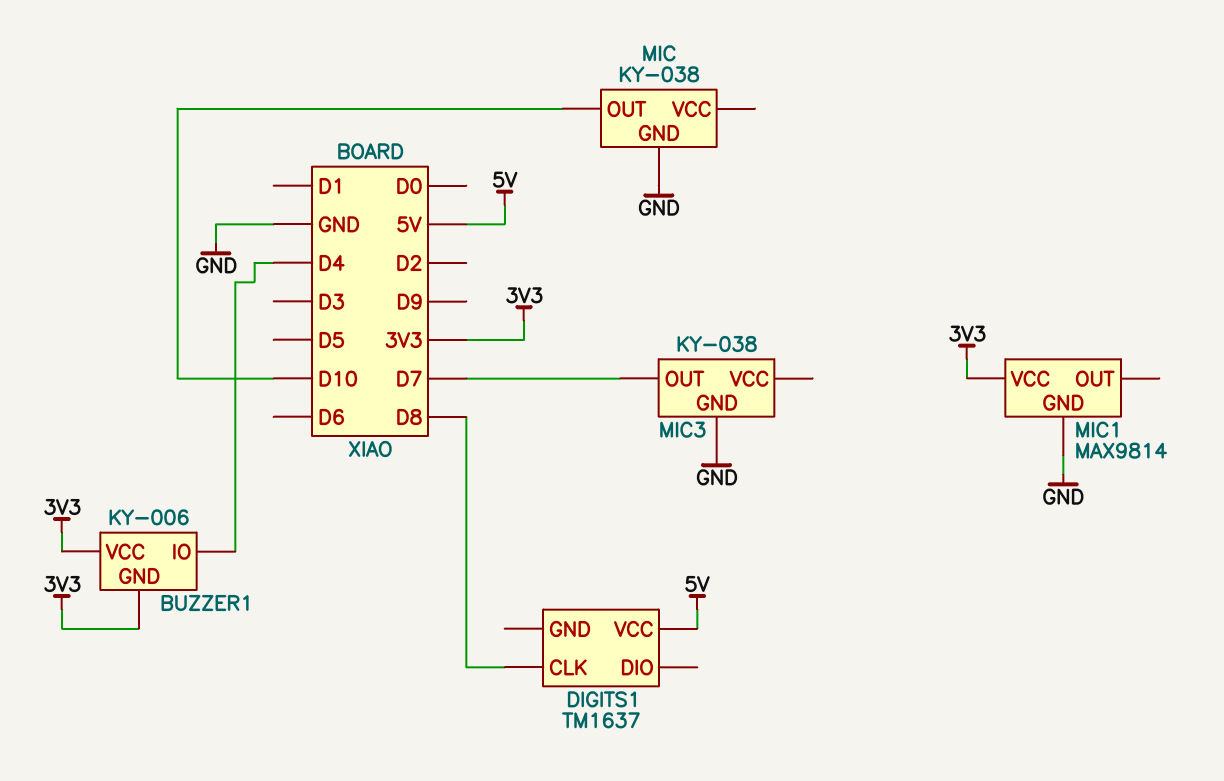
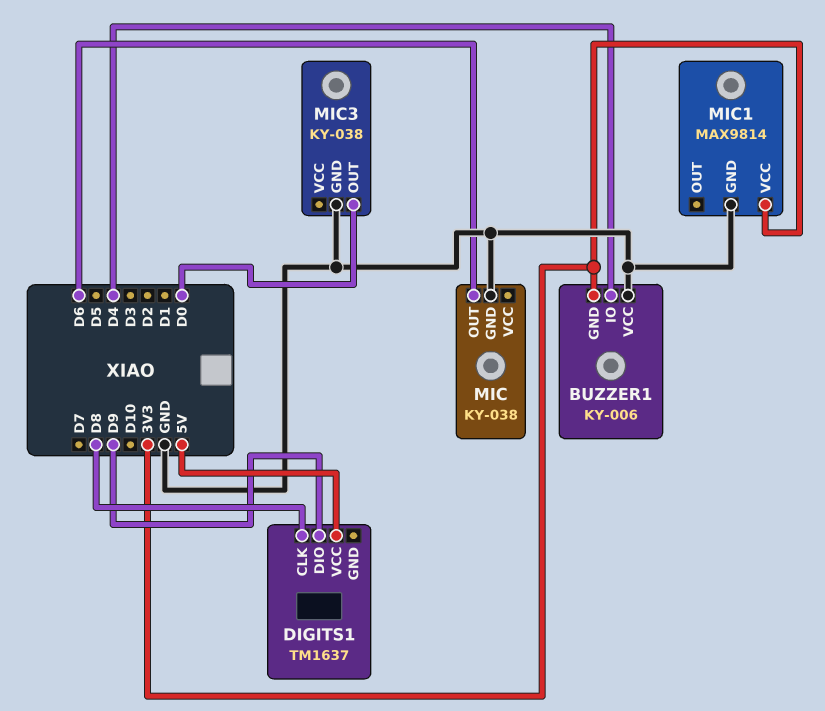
BUZZER1 pin VCC: 3V3 -> GND
DIGITS1 pin DIO: none -> D9
MIC pin OUT: D10 -> D6
MIC3 pin OUT: D7 -> D0

